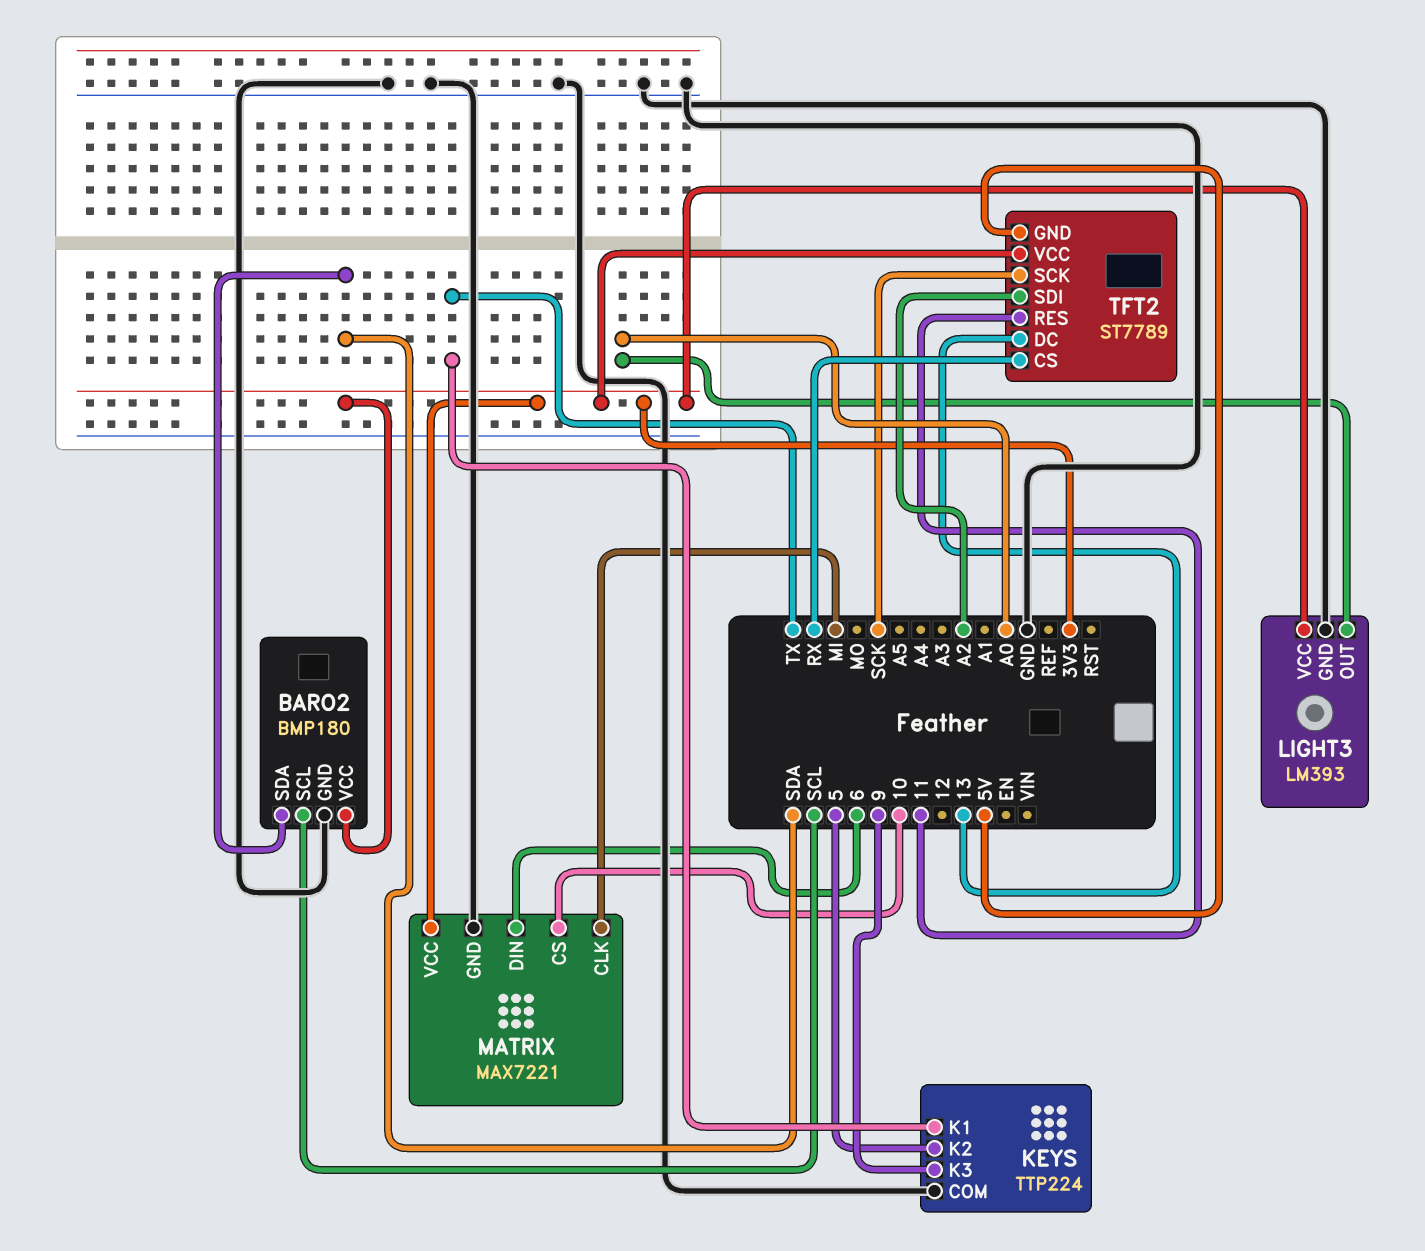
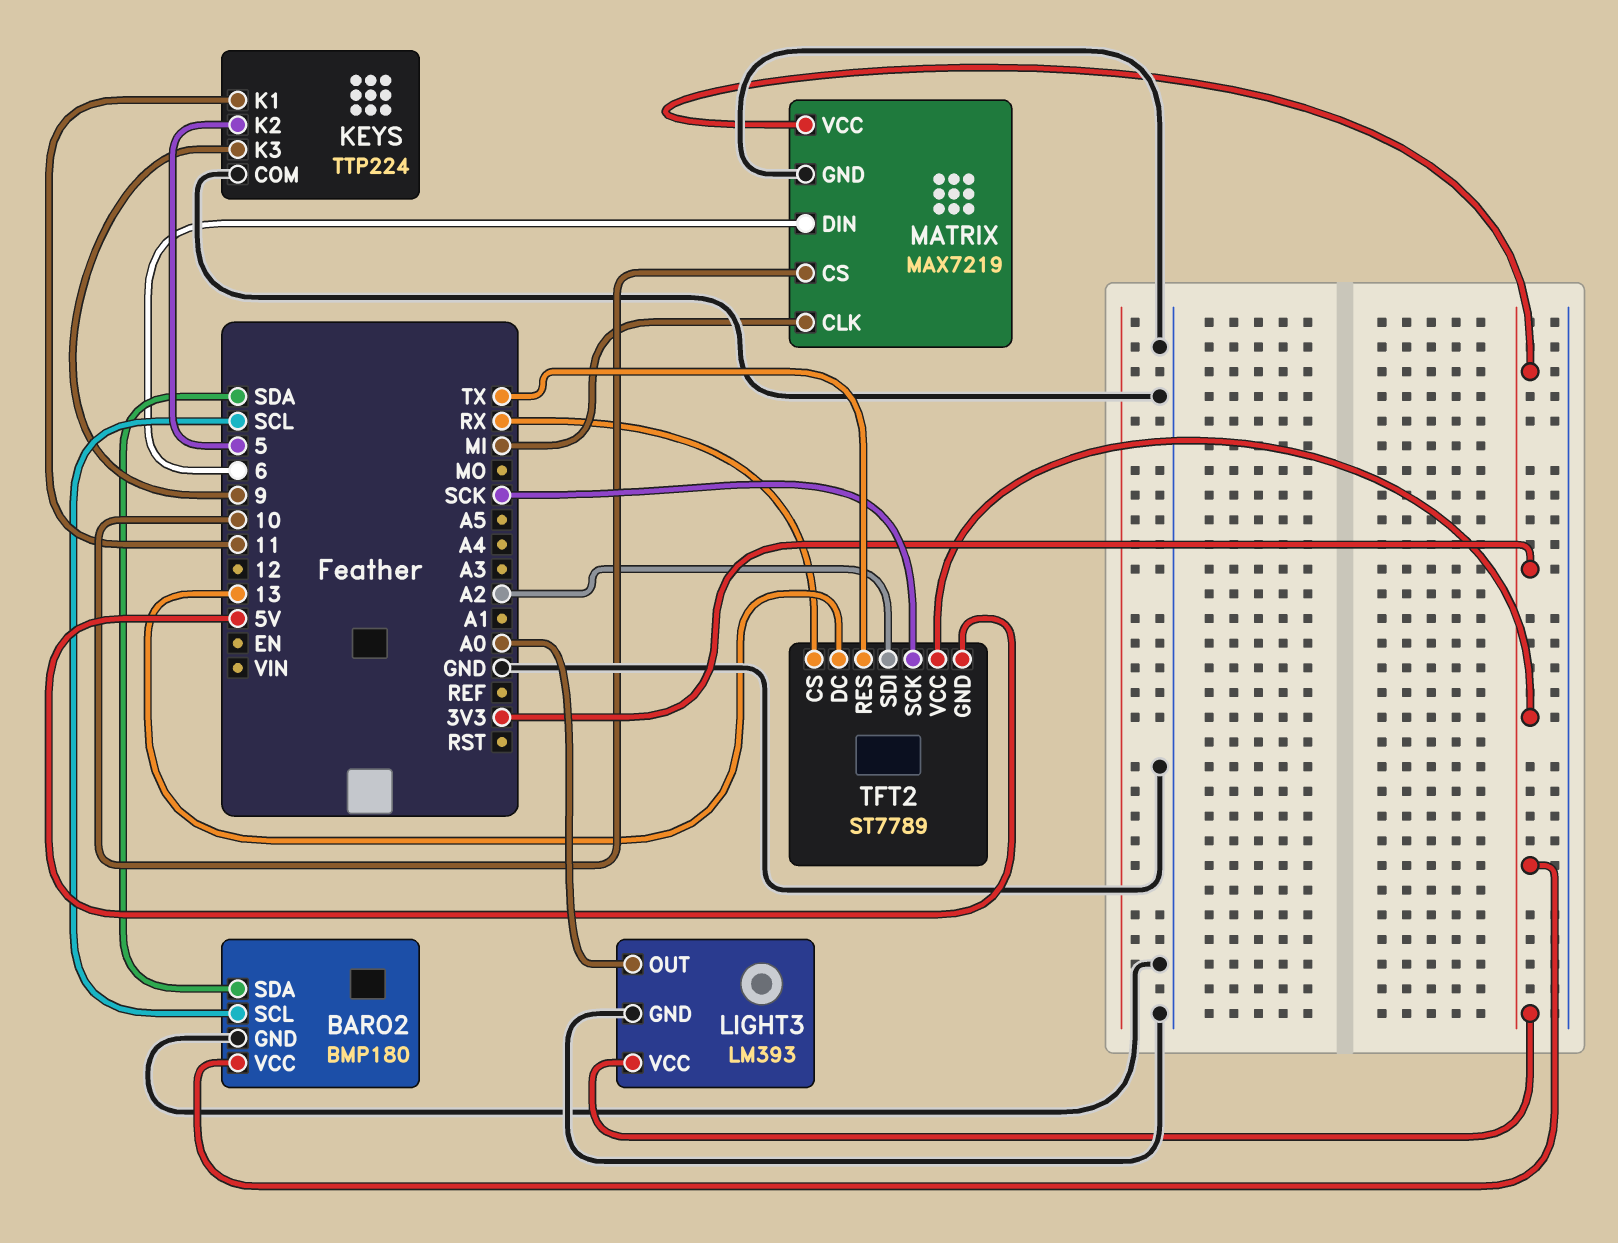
KEYS pin K1: TX -> 11
MATRIX: MAX7221 -> MAX7219
TFT2 pin RES: 11 -> TX

